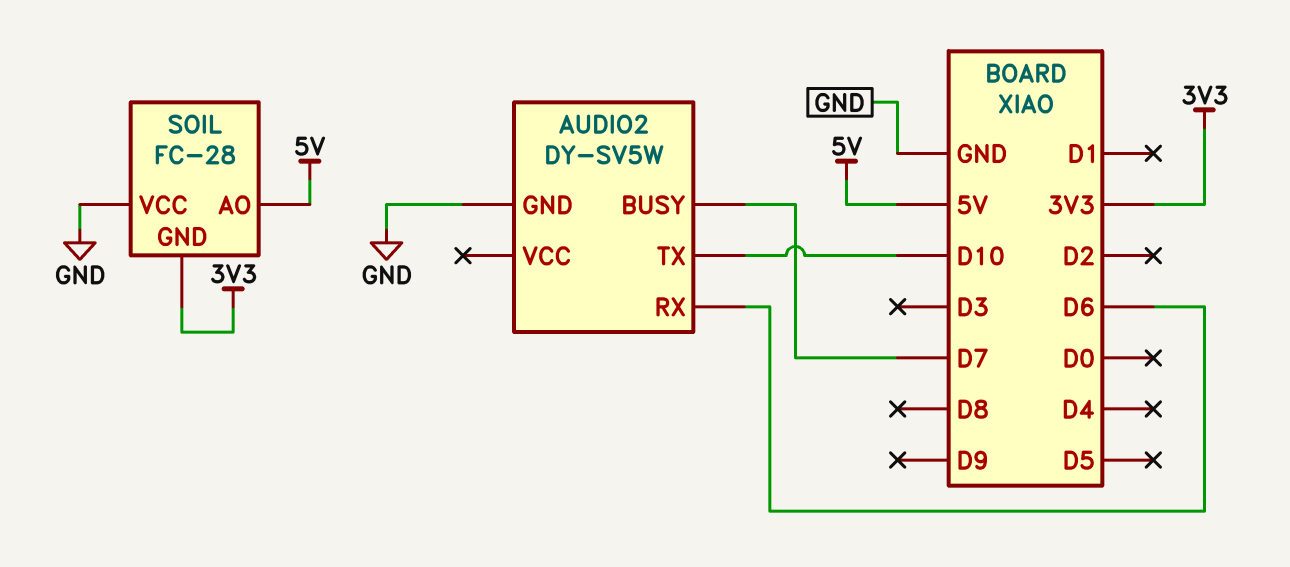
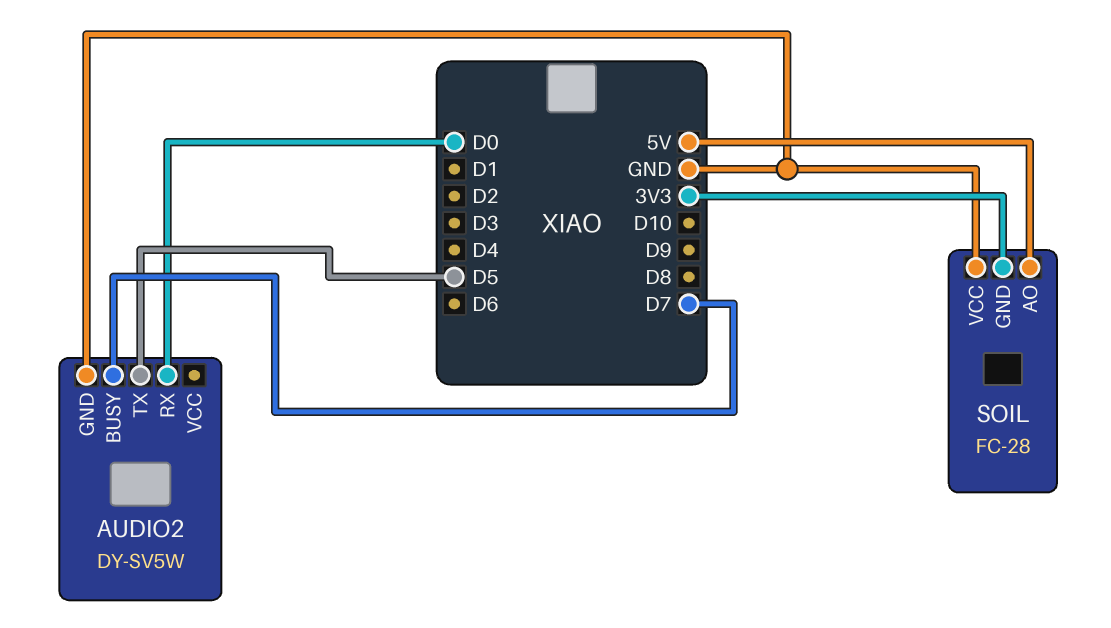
AUDIO2 pin RX: D6 -> D0
AUDIO2 pin TX: D10 -> D5

